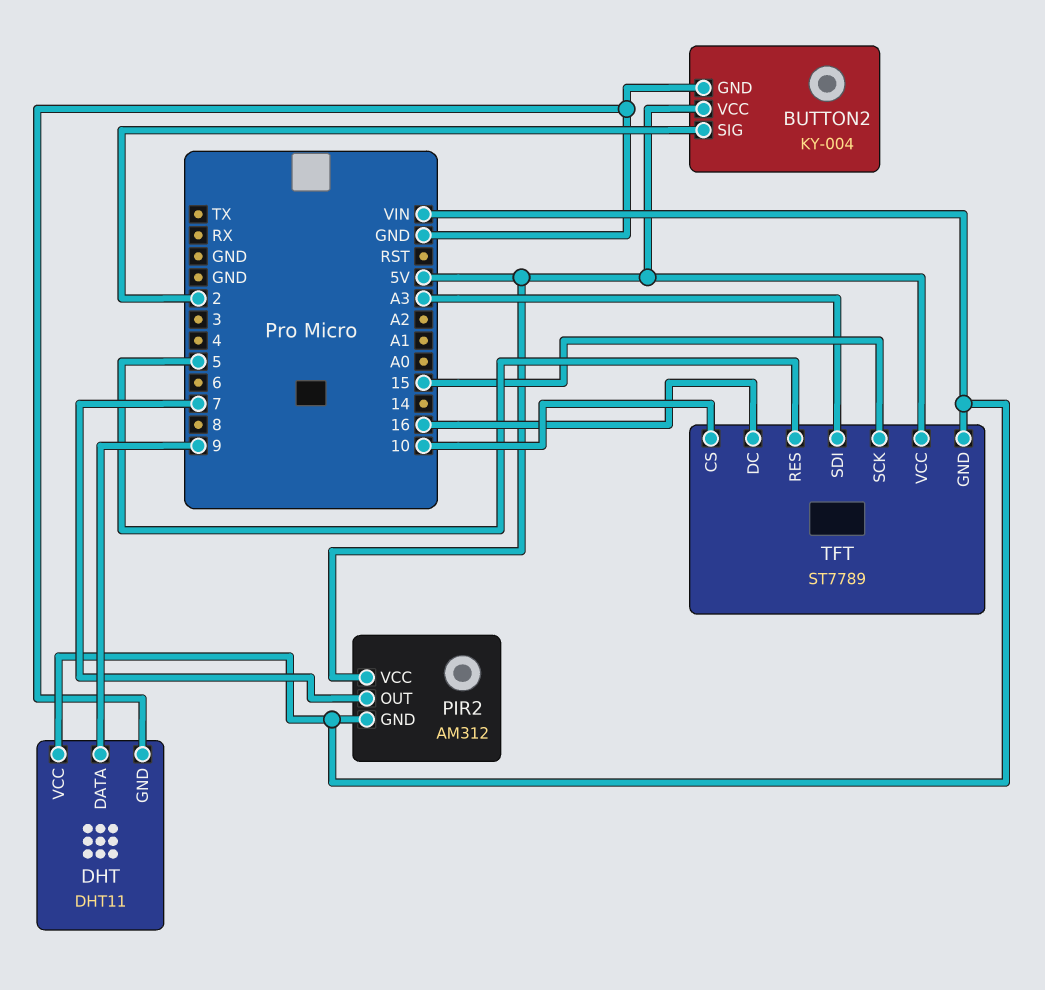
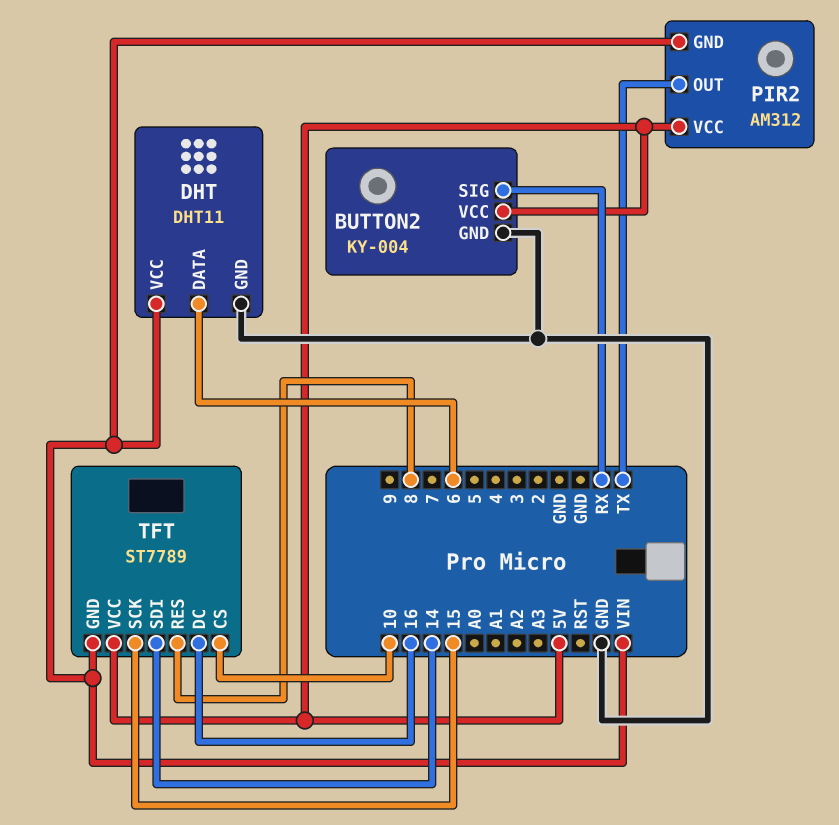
BUTTON2 pin SIG: 2 -> RX
DHT pin DATA: 9 -> 6
PIR2 pin OUT: 7 -> TX
TFT pin RES: 5 -> 8
TFT pin SDI: A3 -> 14

